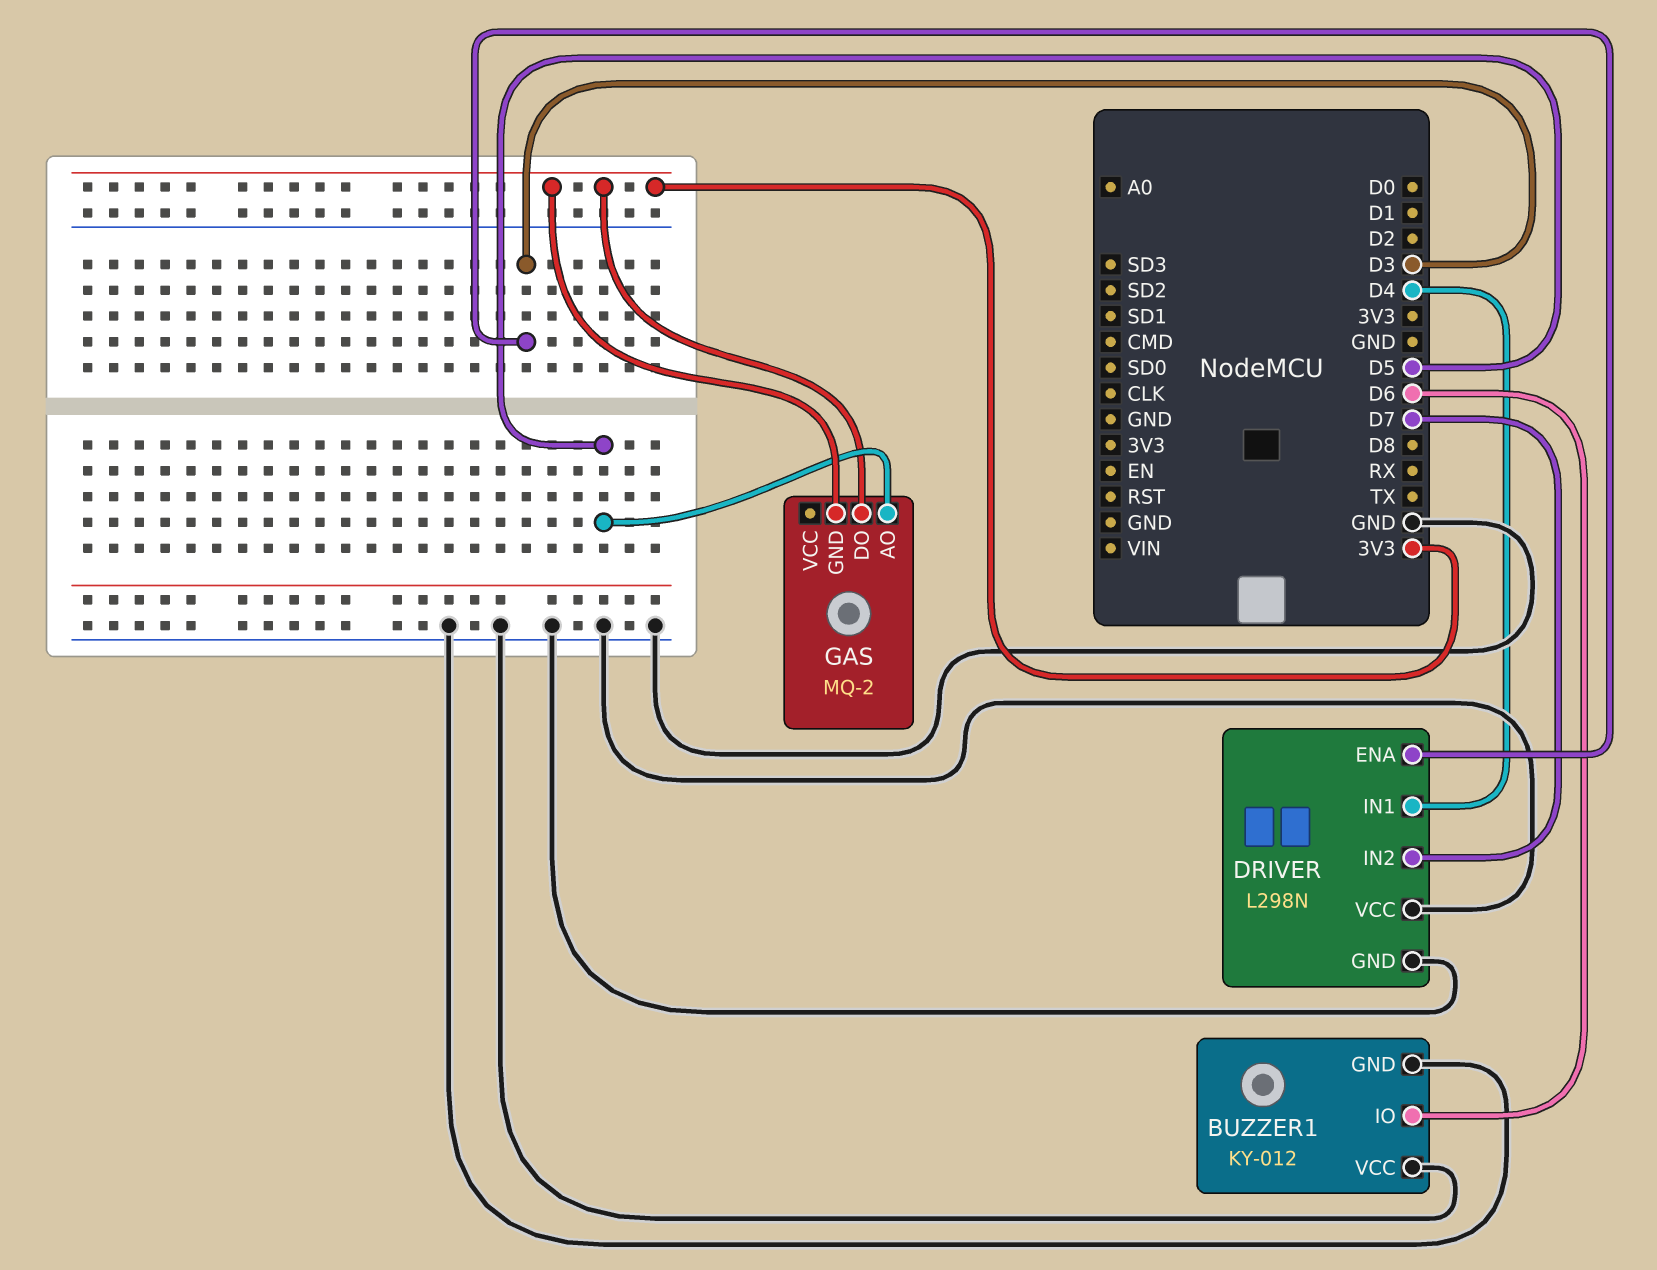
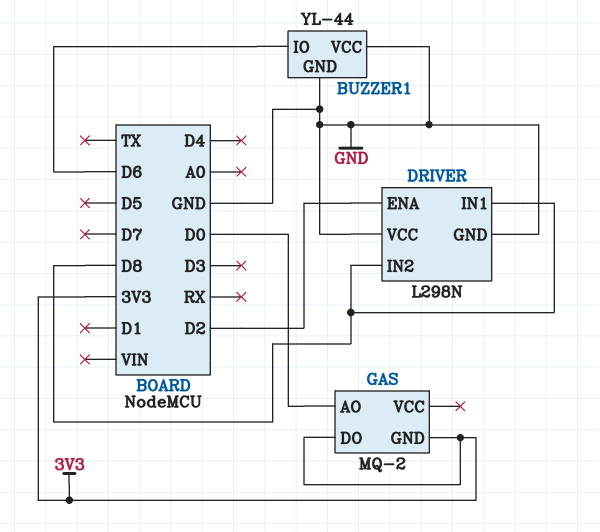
BUZZER1: KY-012 -> YL-44
DRIVER pin ENA: D3 -> D2
DRIVER pin IN1: D4 -> D8
DRIVER pin IN2: D7 -> D8
GAS pin AO: D5 -> D0

